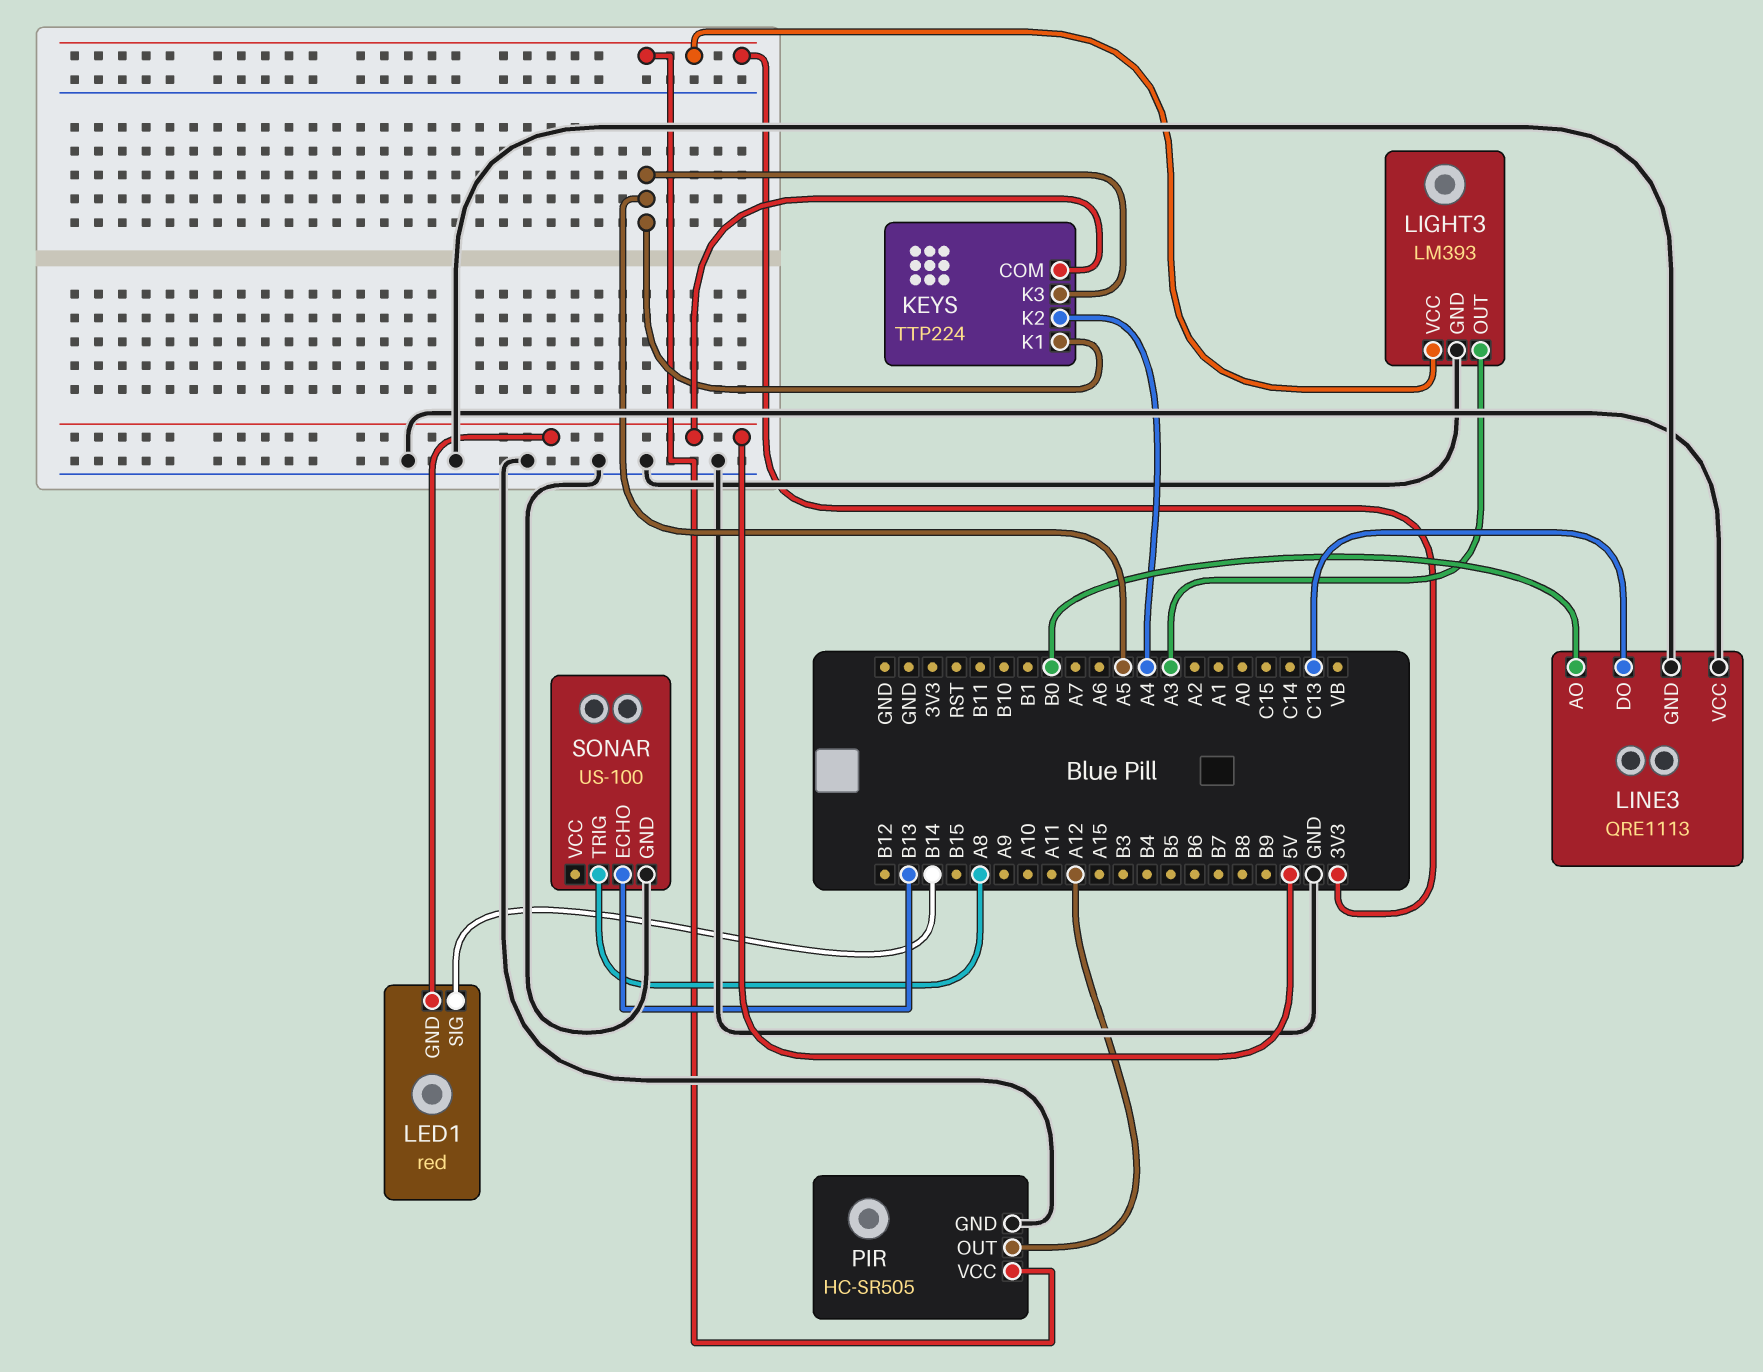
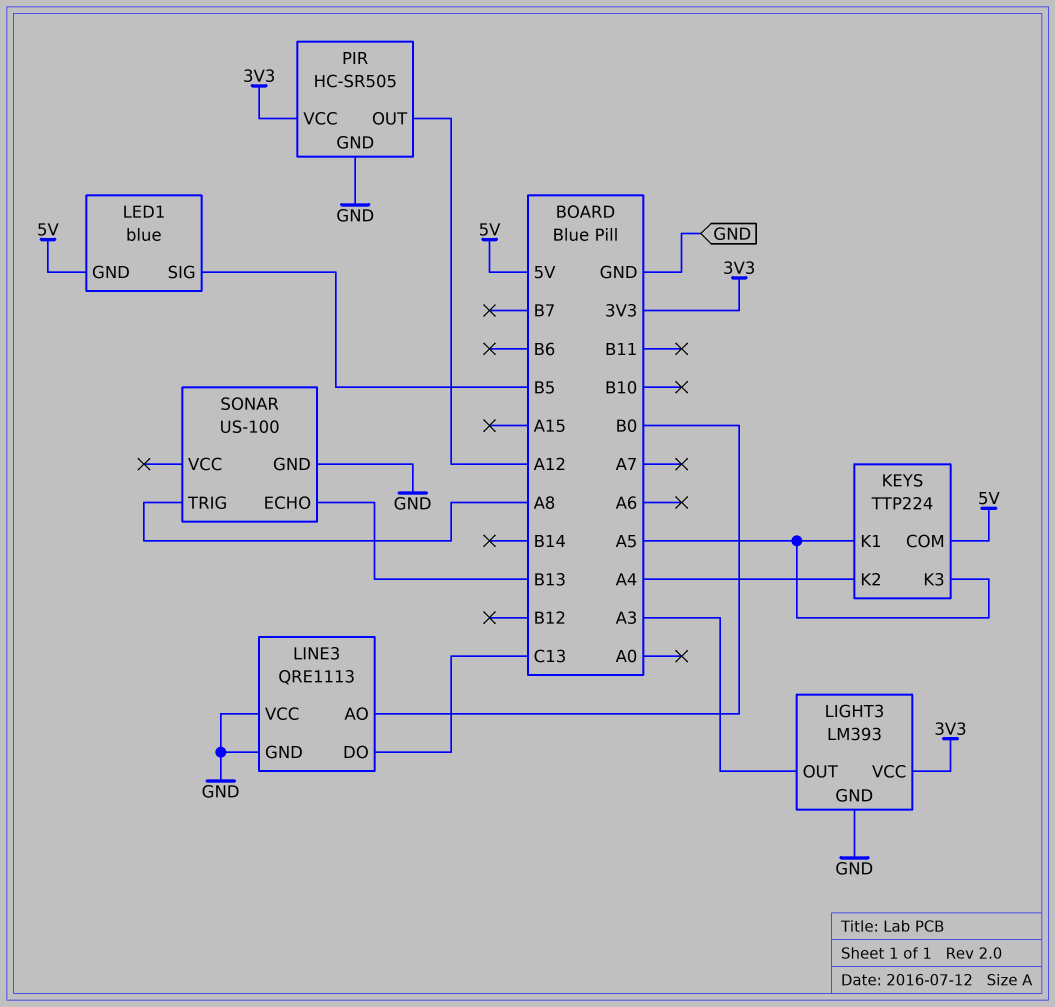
LED1: red -> blue
LED1 pin SIG: B14 -> B5

